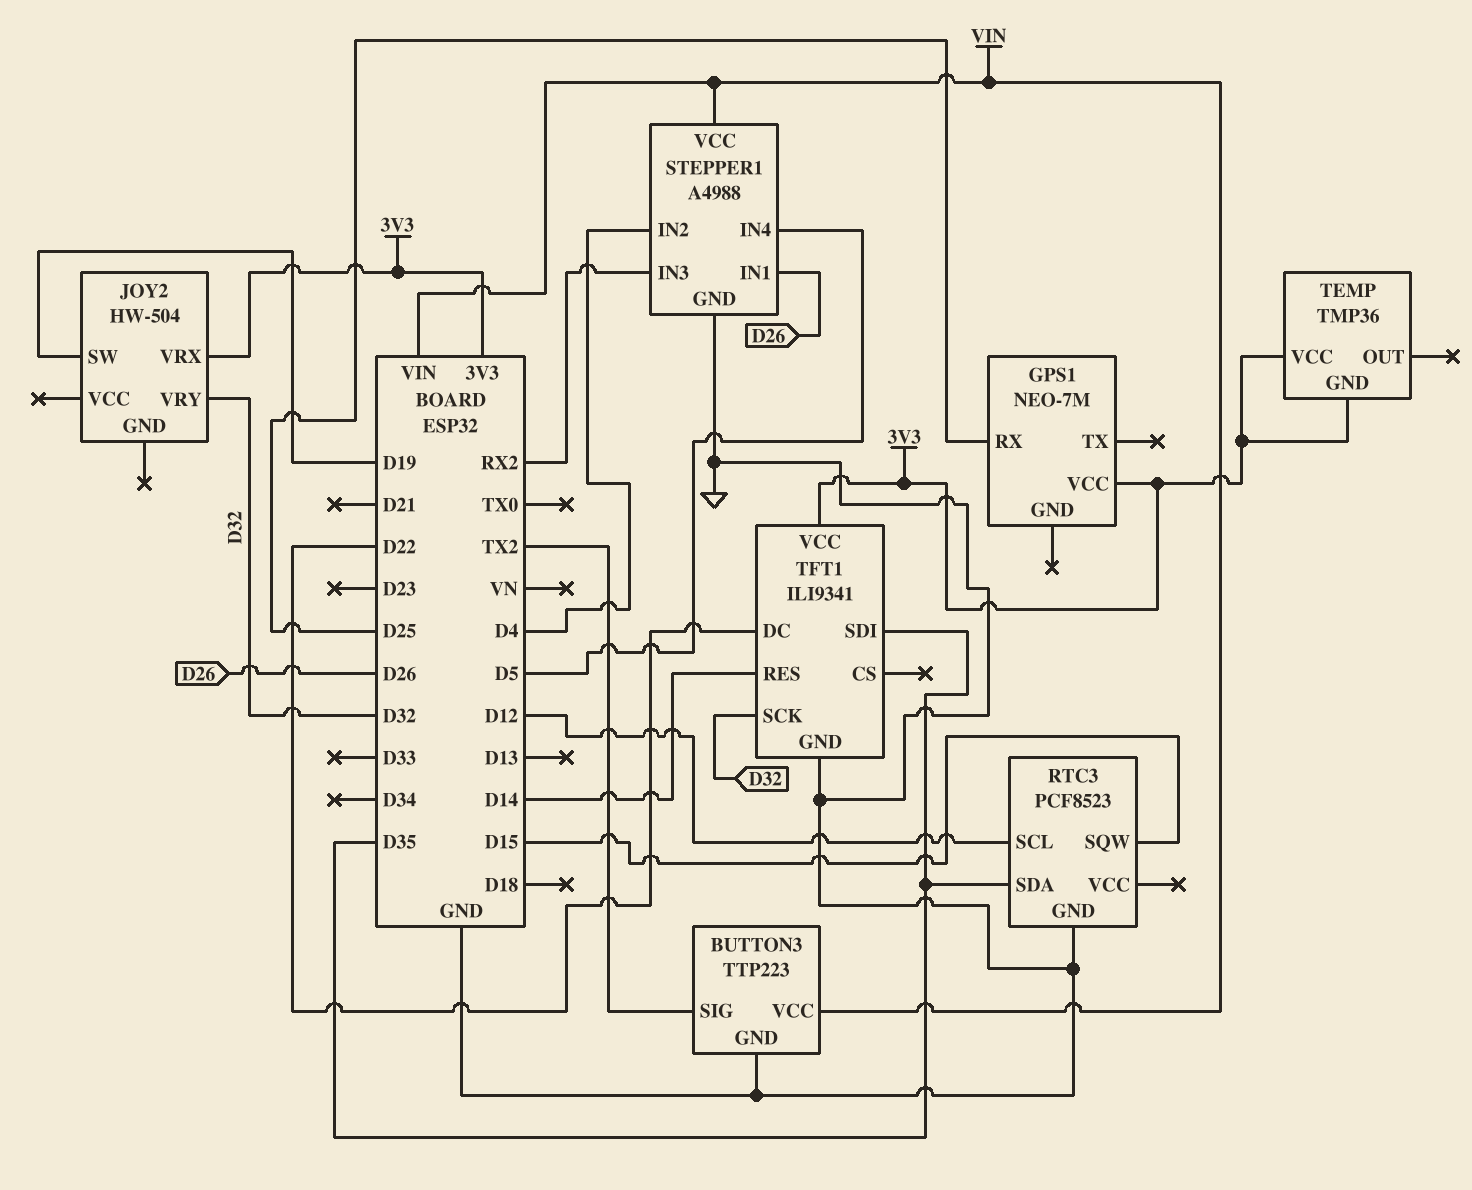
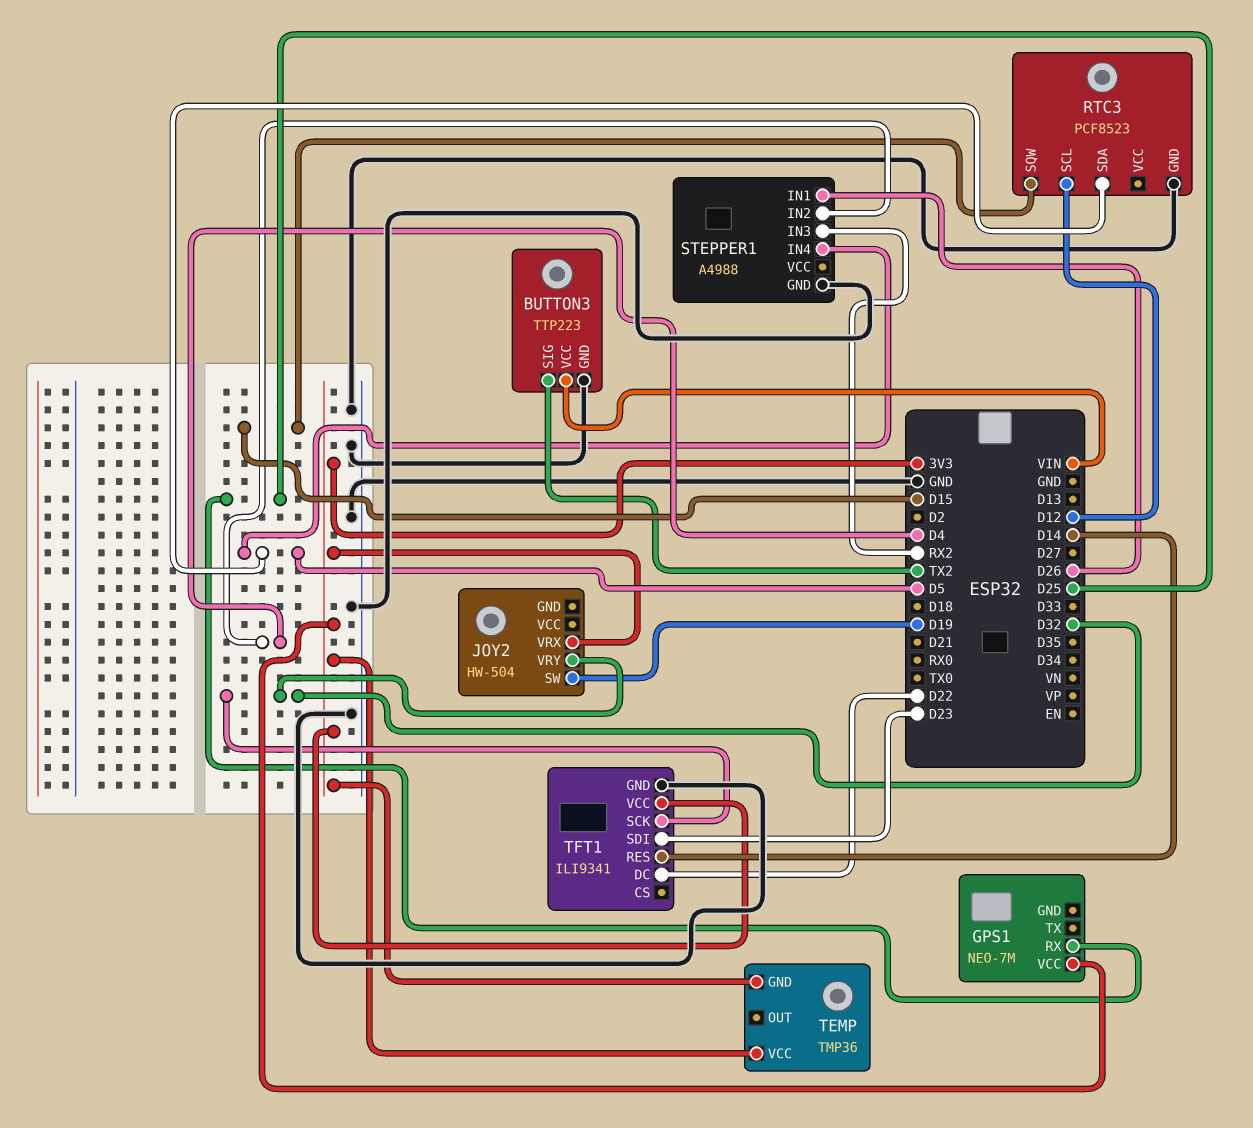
RTC3 pin SDA: D35 -> D5
STEPPER1 pin VCC: VIN -> none
TFT1 pin SDI: D35 -> D23

